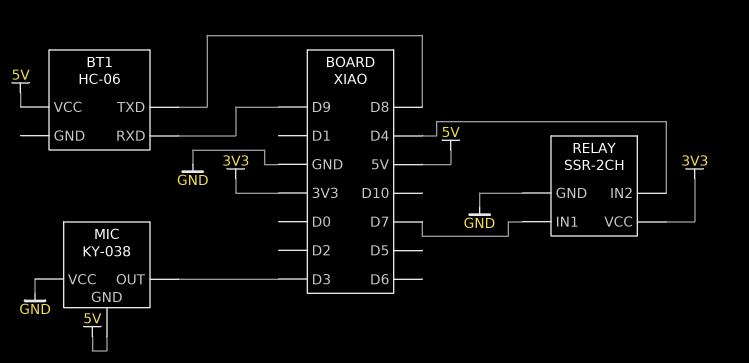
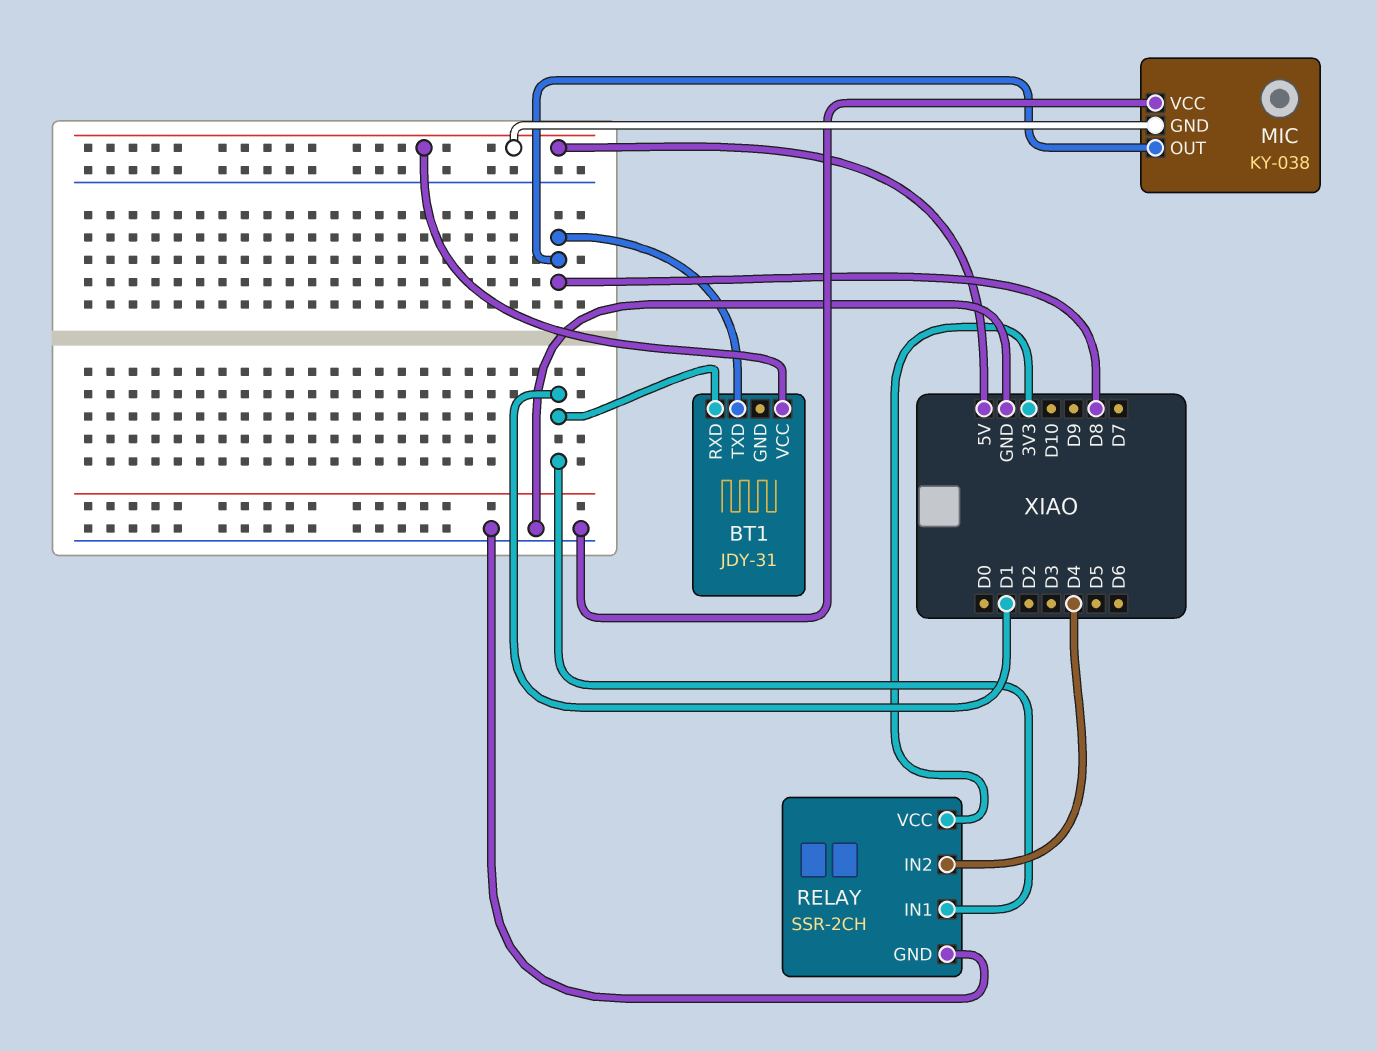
BT1: HC-06 -> JDY-31
BT1 pin RXD: D9 -> D1
MIC pin OUT: D3 -> D8
RELAY pin IN1: D7 -> D1

